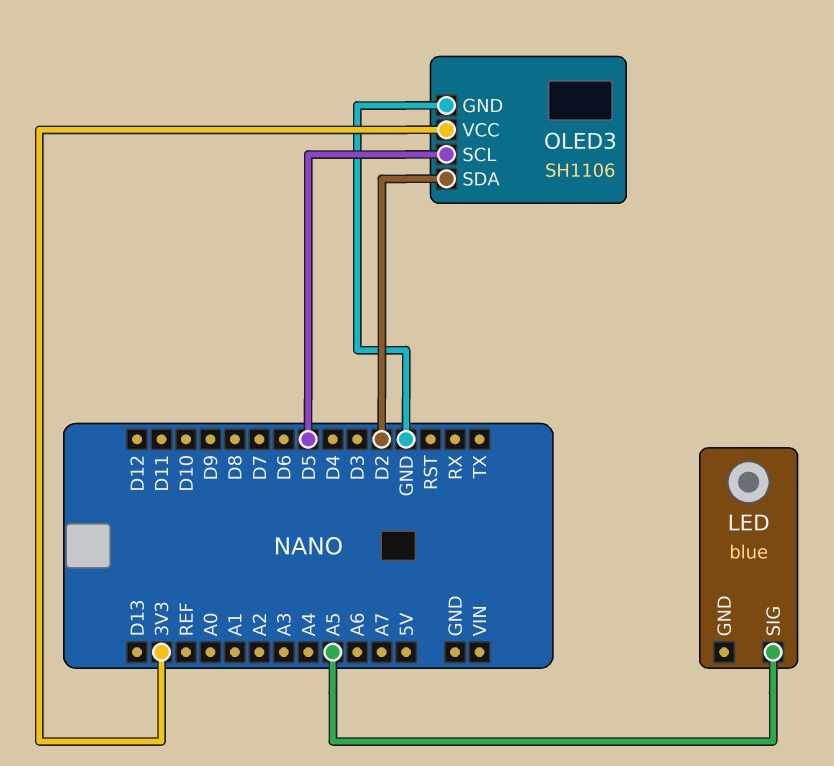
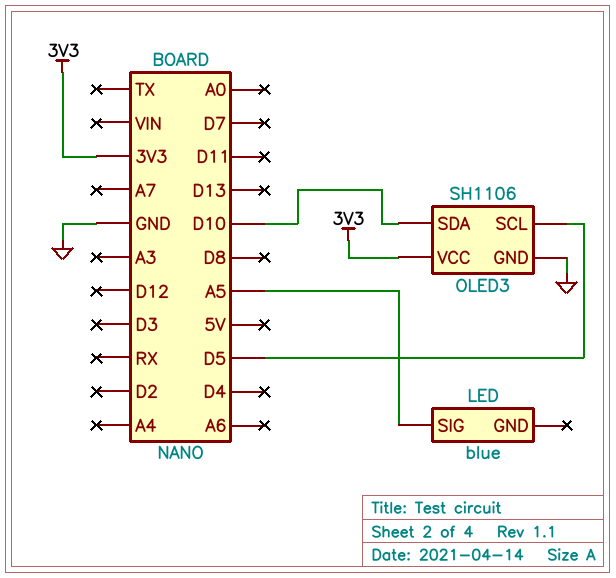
OLED3 pin SDA: D2 -> D10

